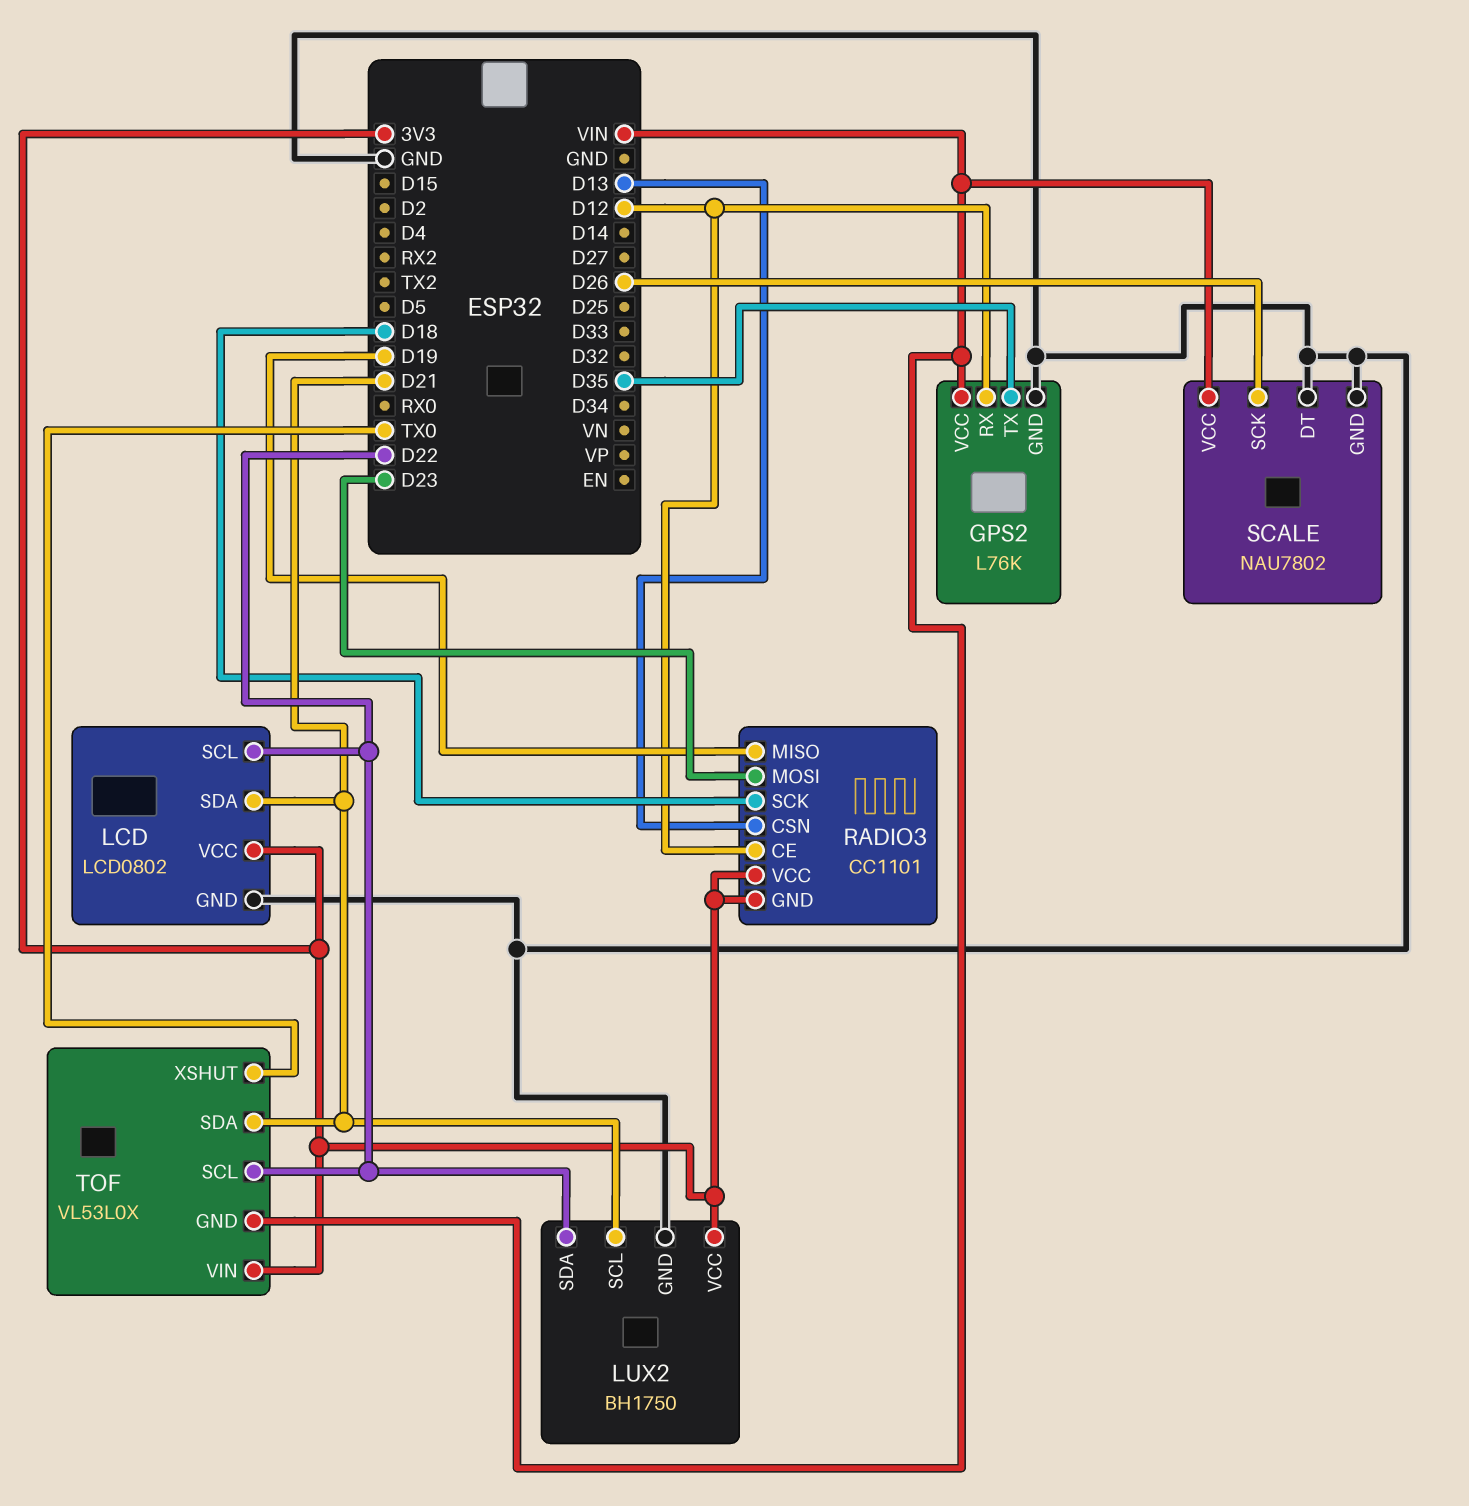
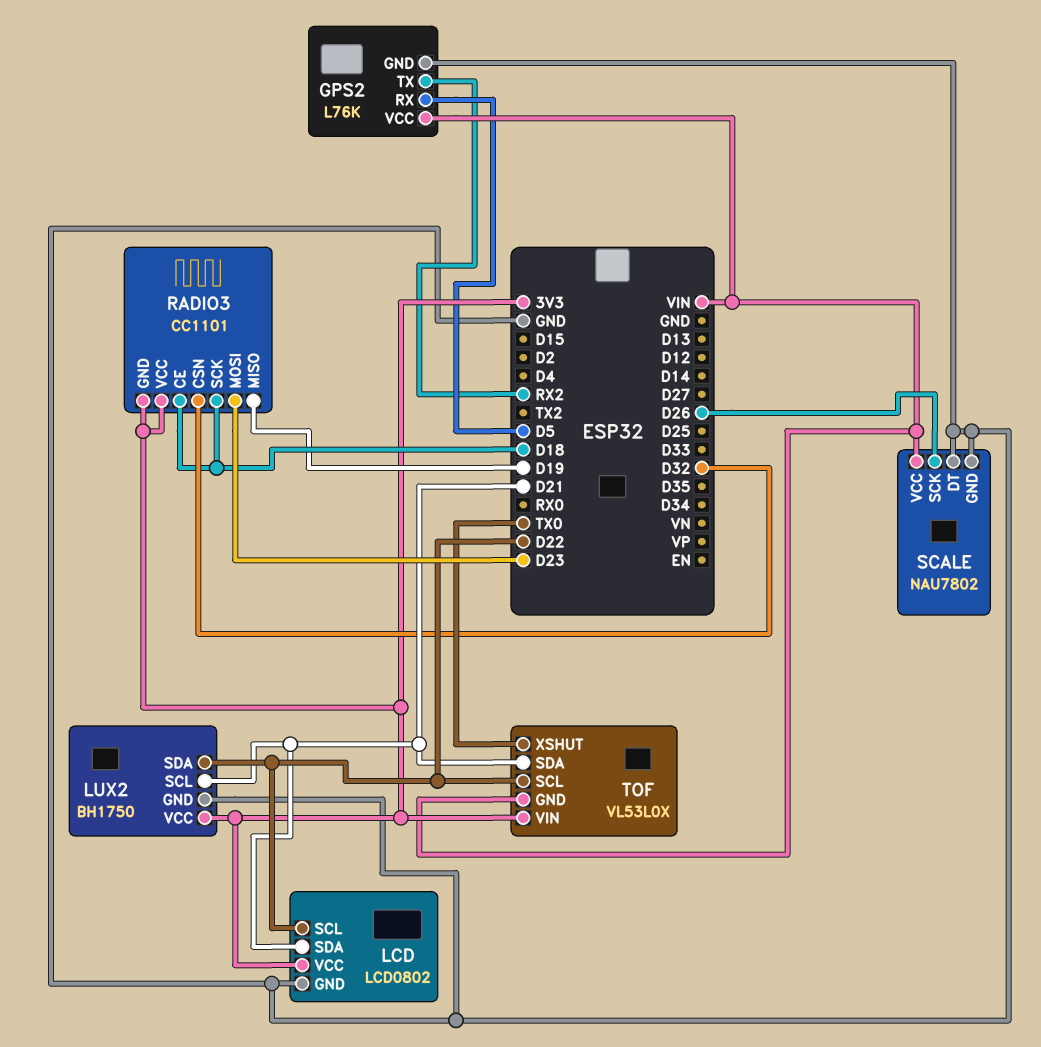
GPS2 pin RX: D12 -> D5
GPS2 pin TX: D35 -> RX2
RADIO3 pin CE: D12 -> D18
RADIO3 pin CSN: D13 -> D32

